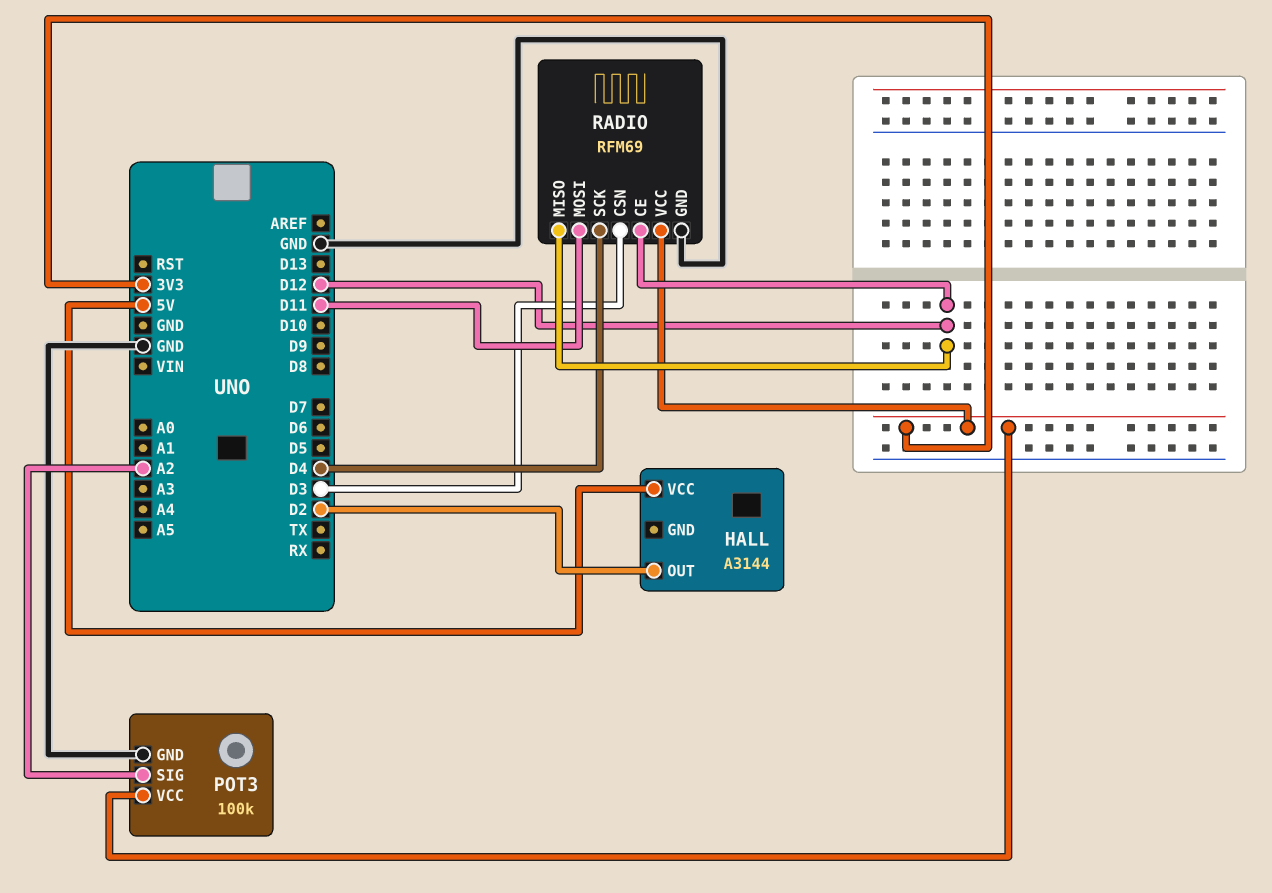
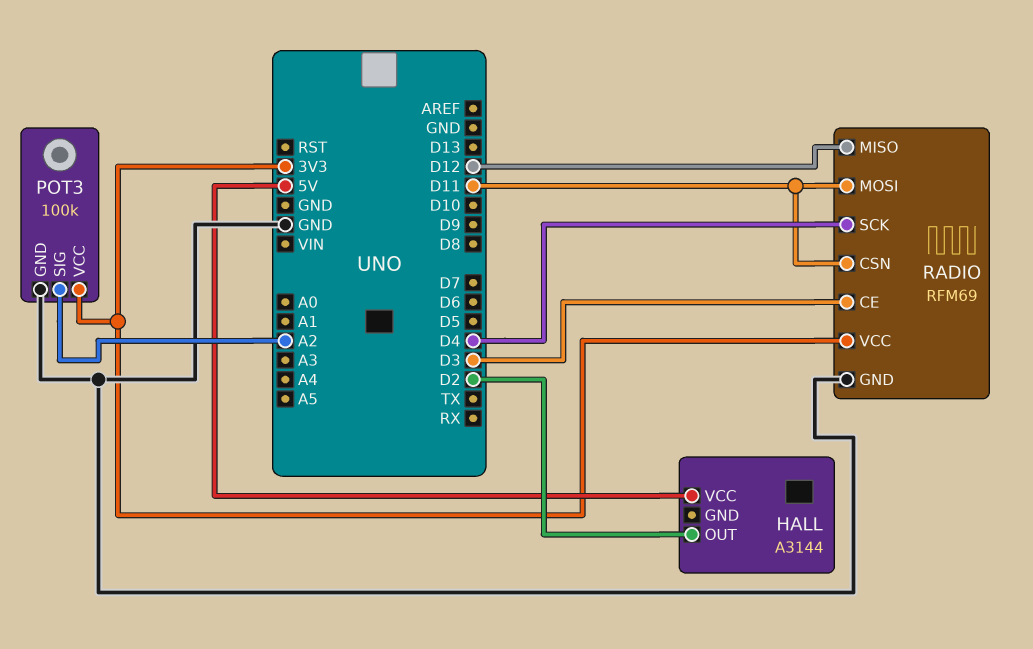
RADIO pin CE: D12 -> D3
RADIO pin CSN: D3 -> D11

